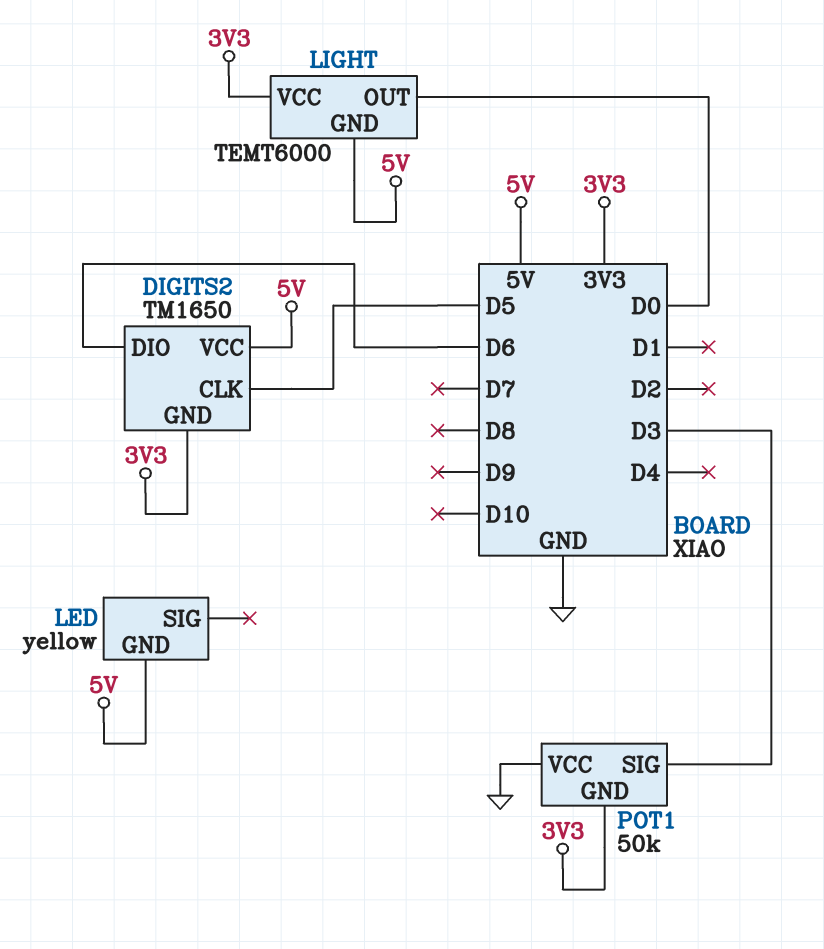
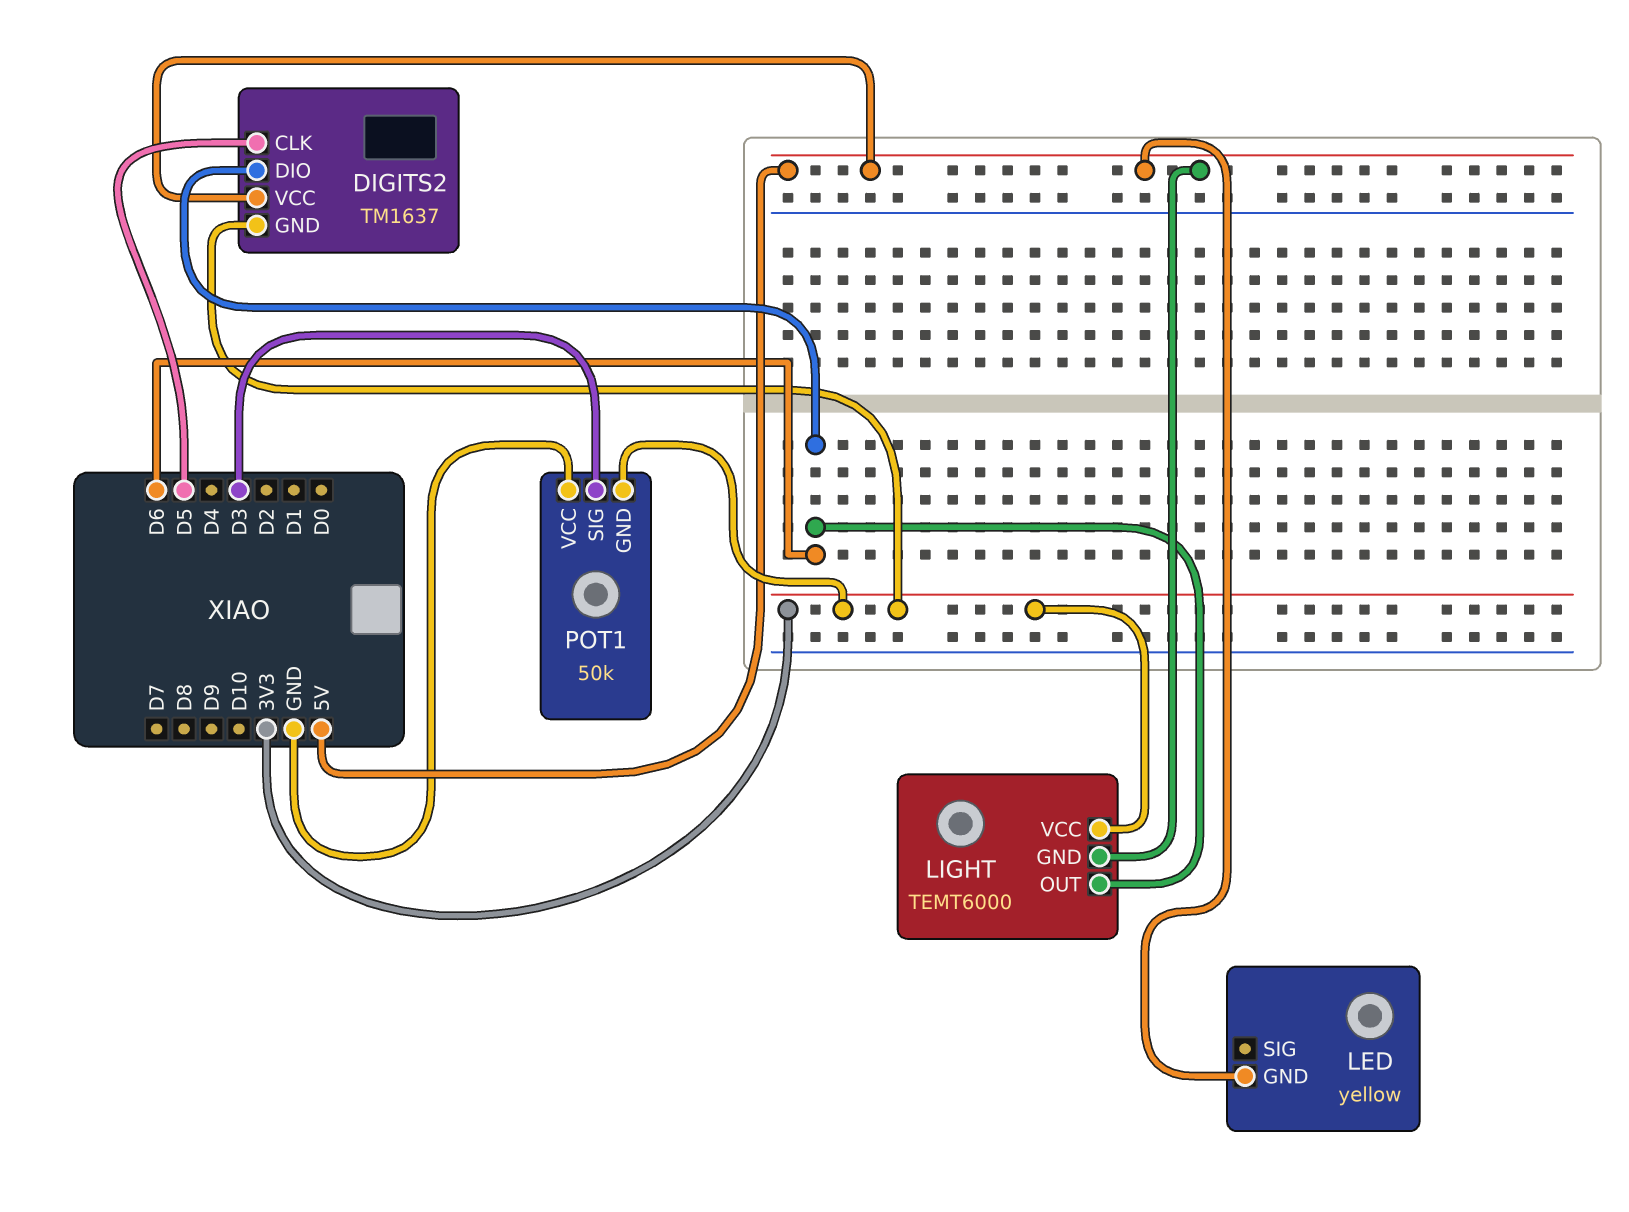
DIGITS2: TM1650 -> TM1637
LIGHT pin OUT: D0 -> D6

